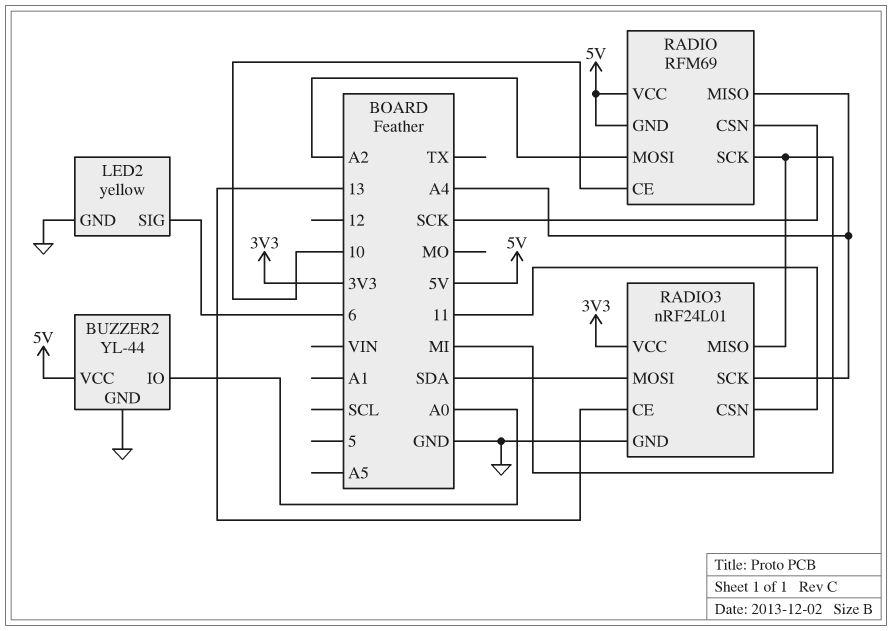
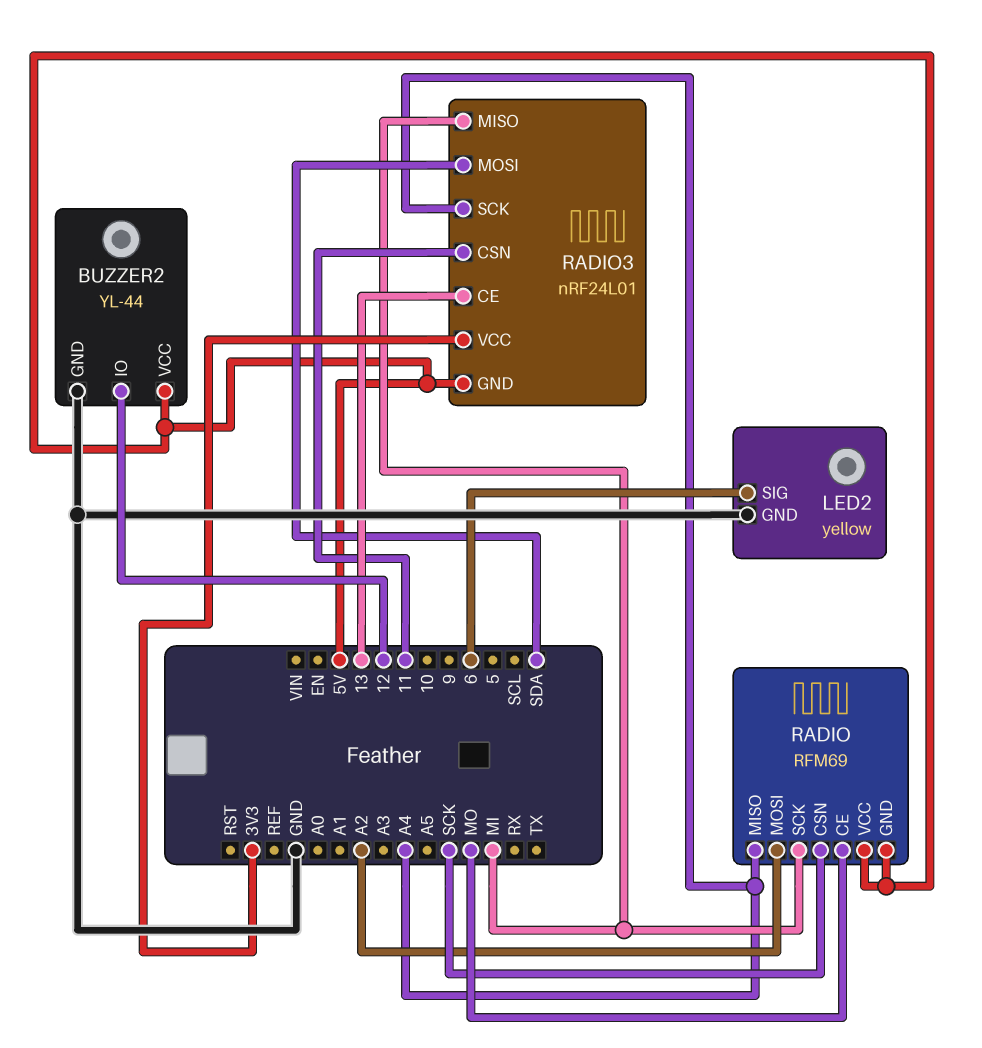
BUZZER2 pin IO: A0 -> 12
RADIO pin CE: 10 -> MO
RADIO3 pin GND: GND -> 5V

